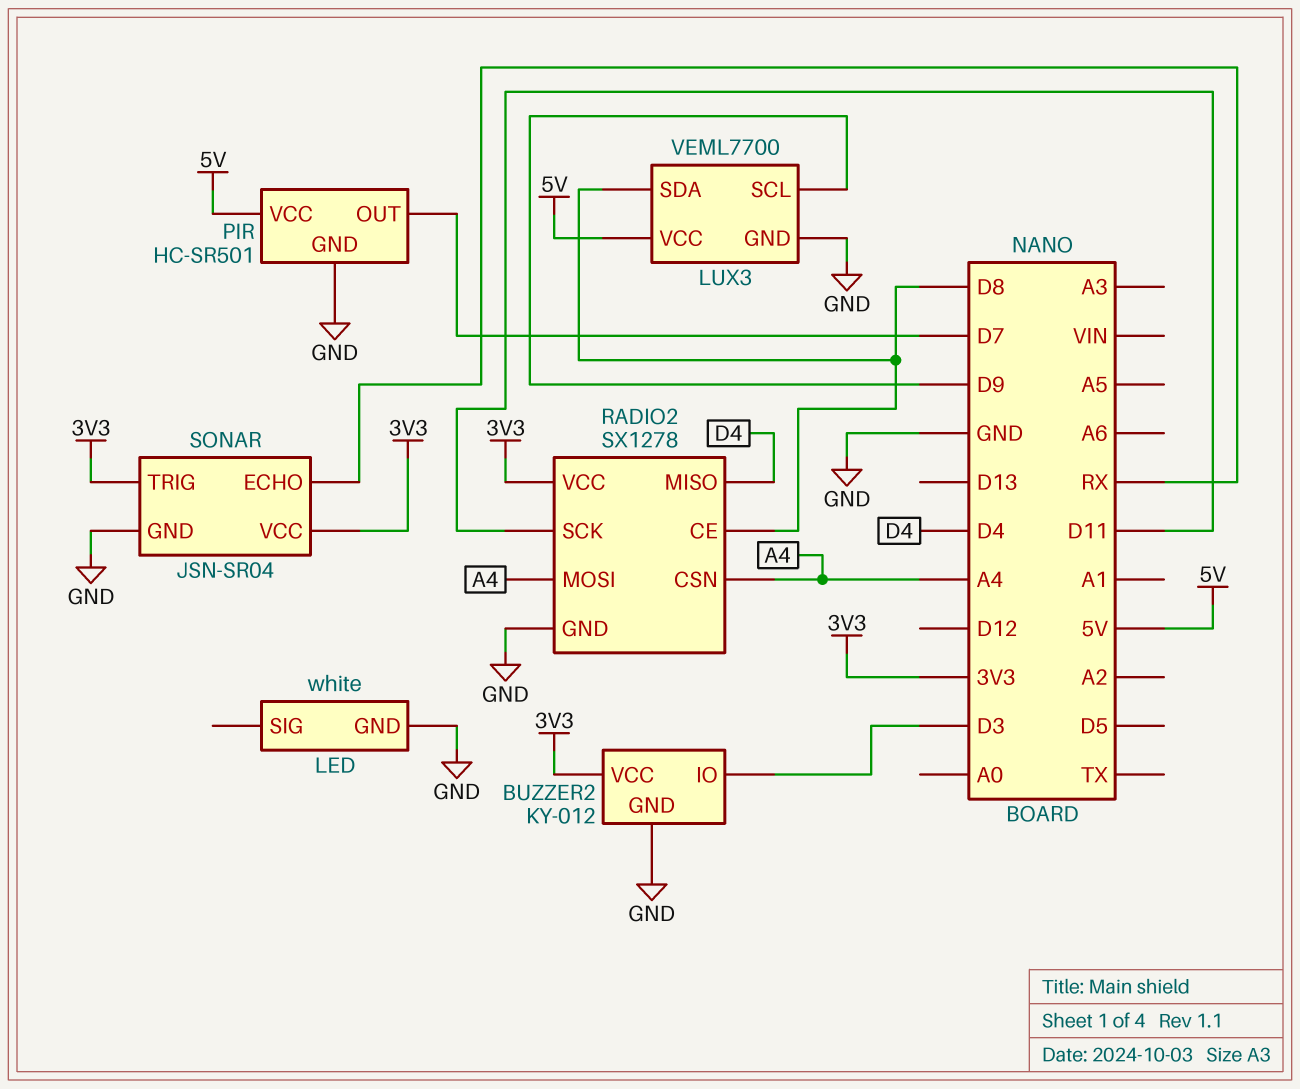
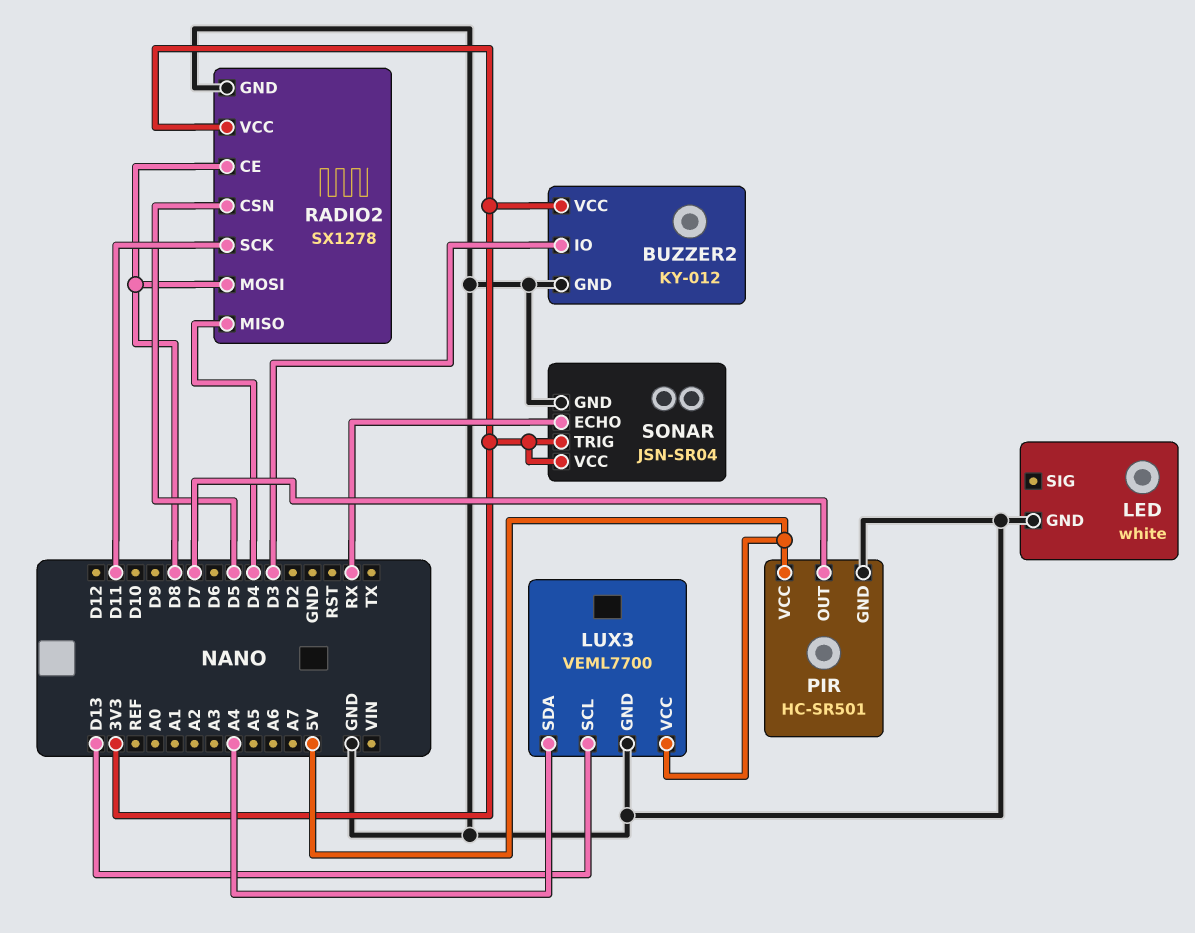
LUX3 pin SCL: D9 -> D13
LUX3 pin SDA: D8 -> A4
RADIO2 pin CSN: A4 -> D5
RADIO2 pin MOSI: A4 -> D8

